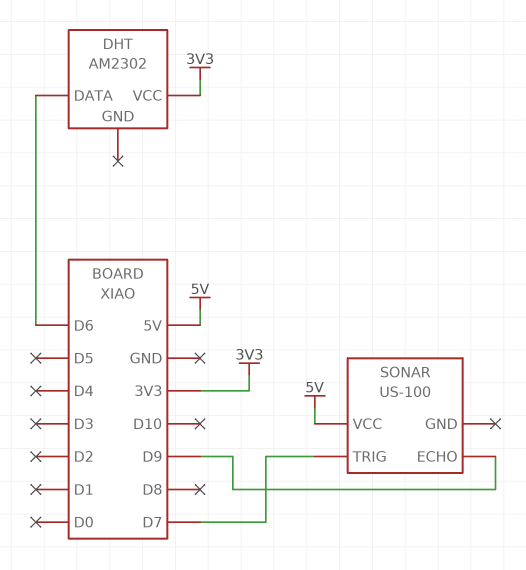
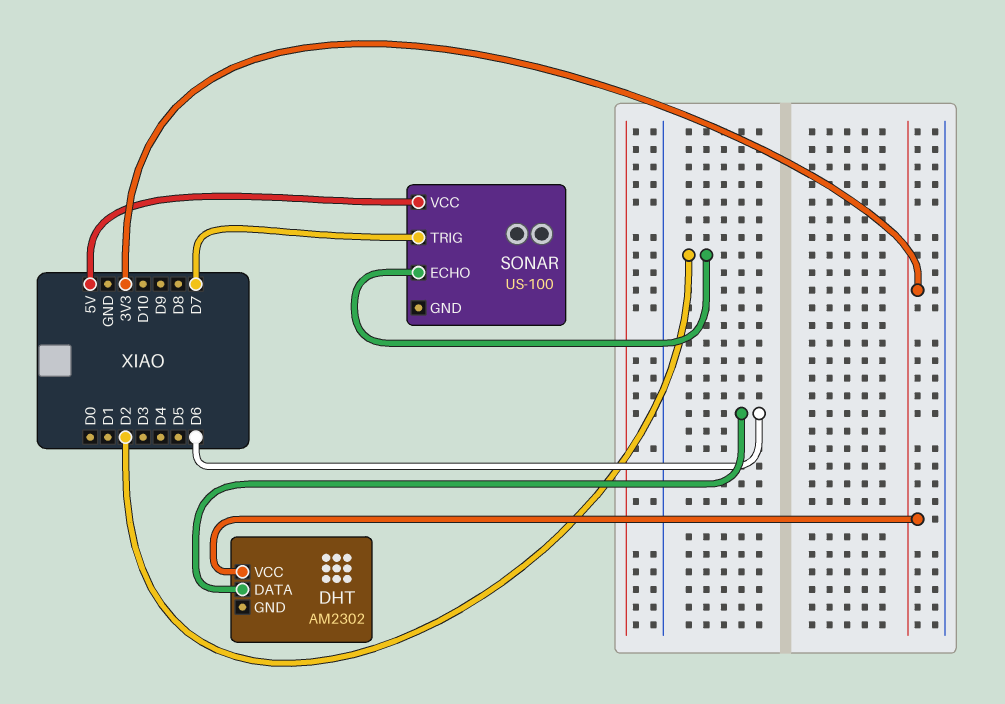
SONAR pin ECHO: D9 -> D2

